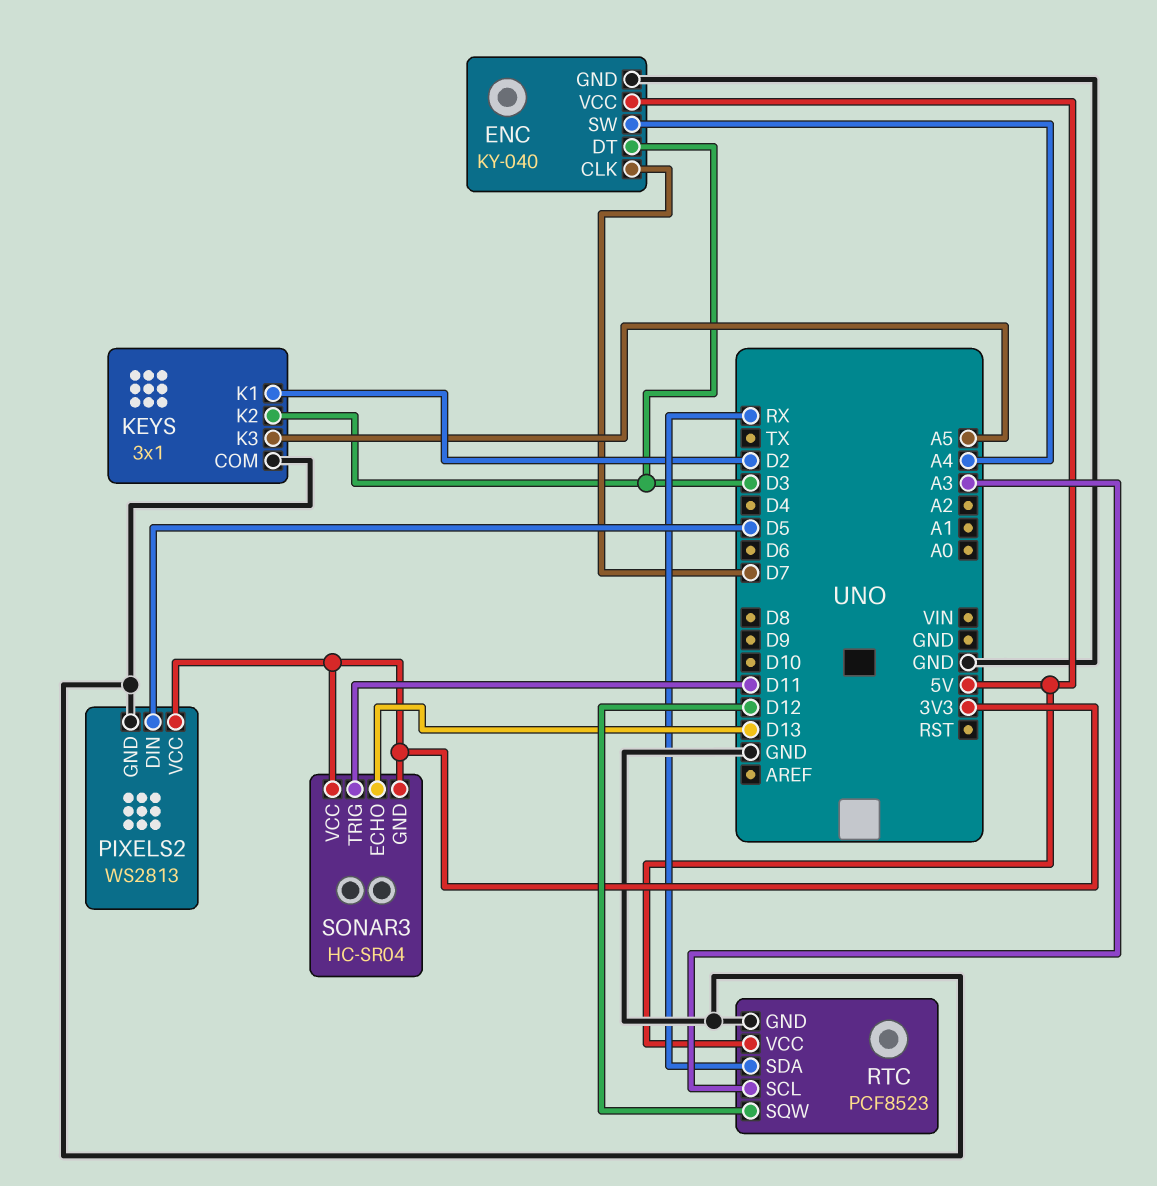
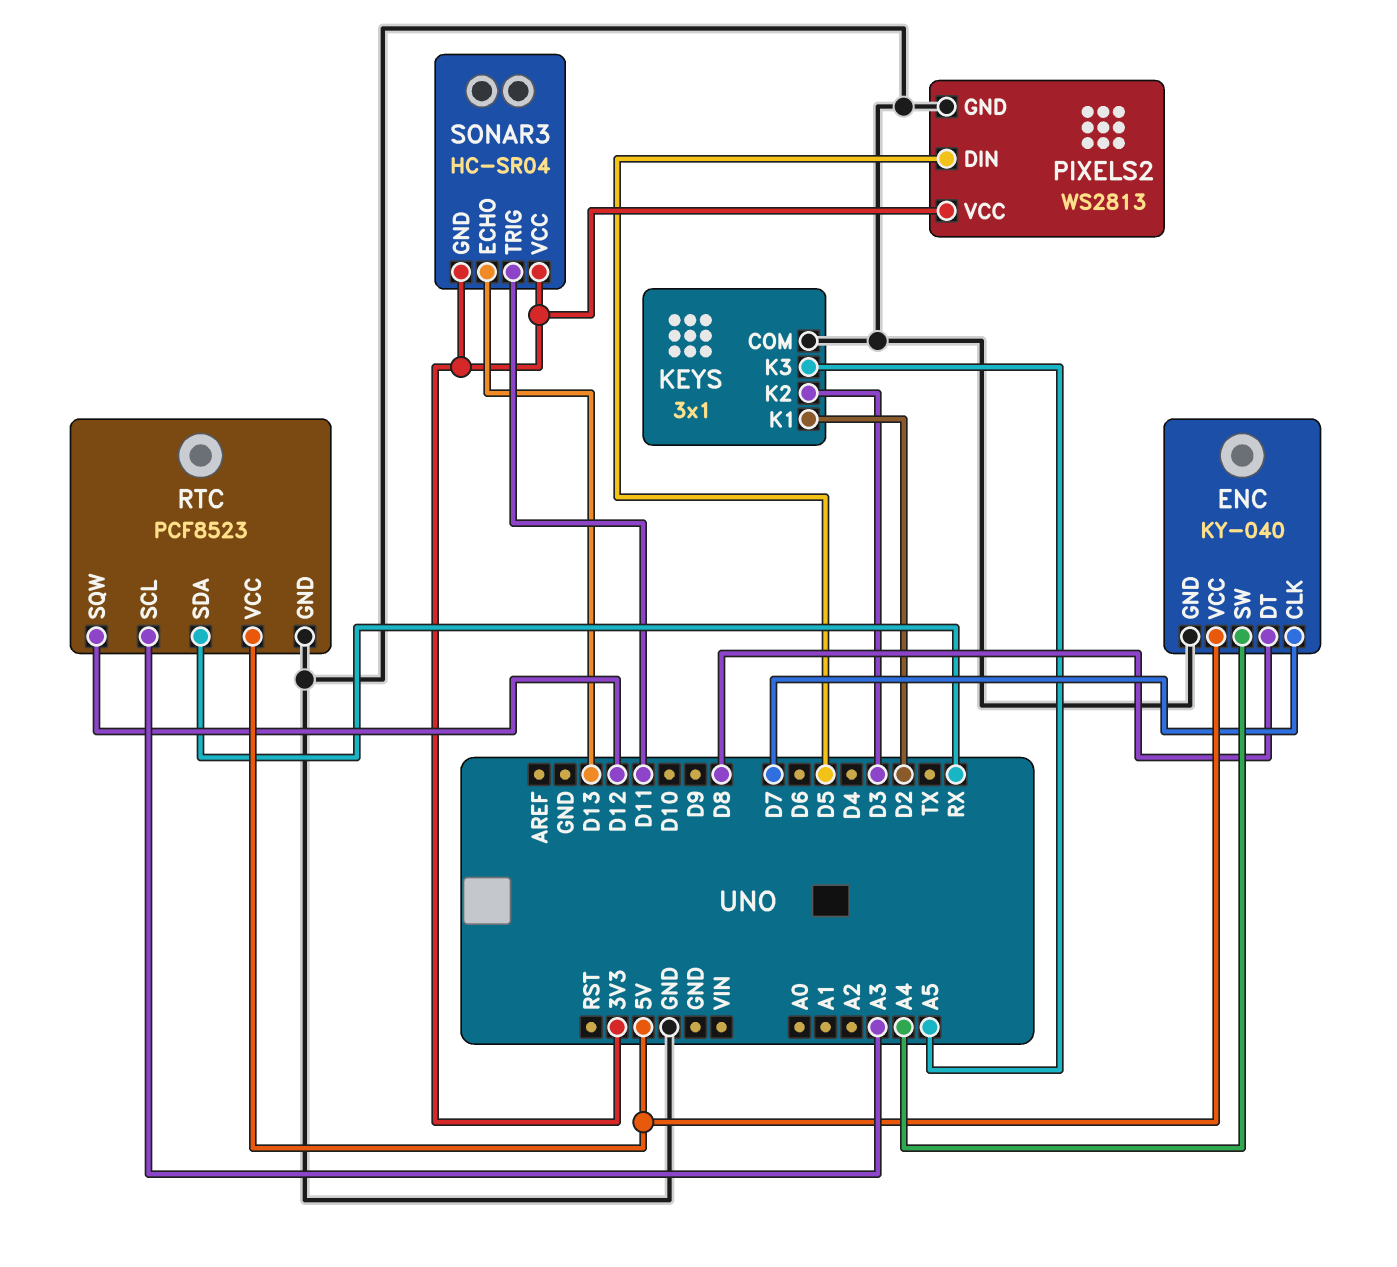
ENC pin DT: D3 -> D8

